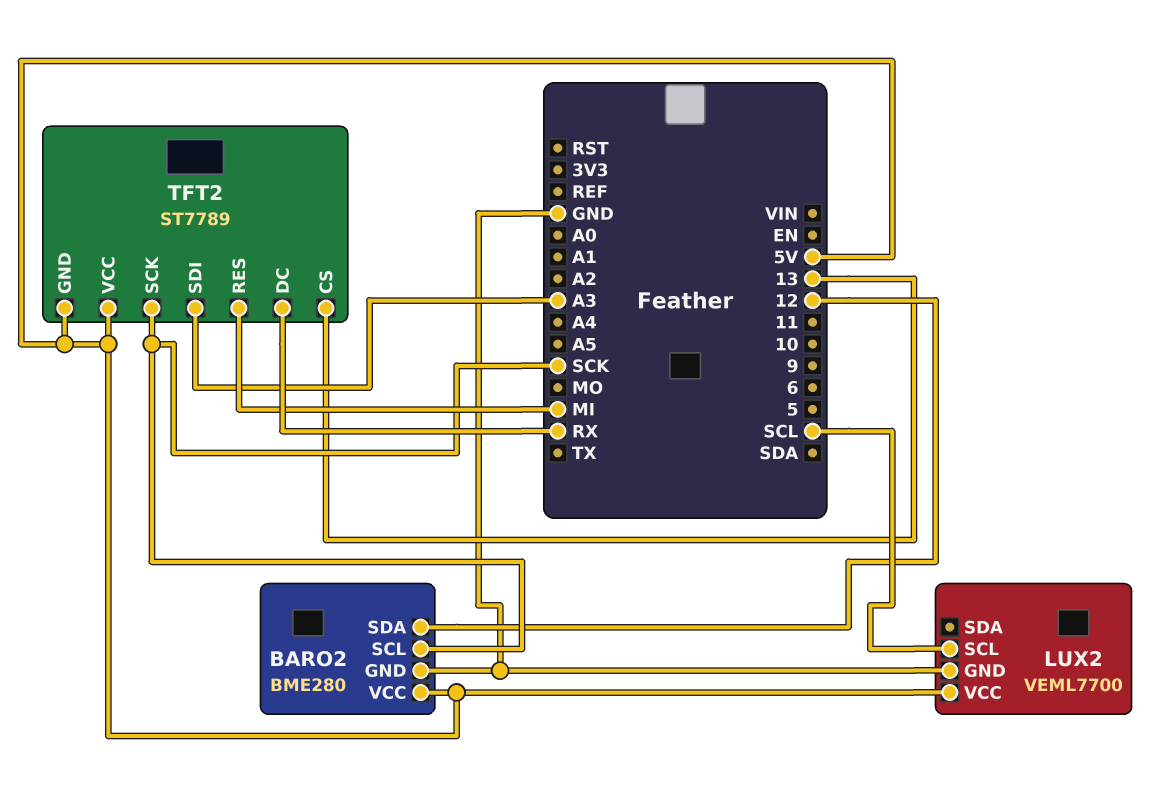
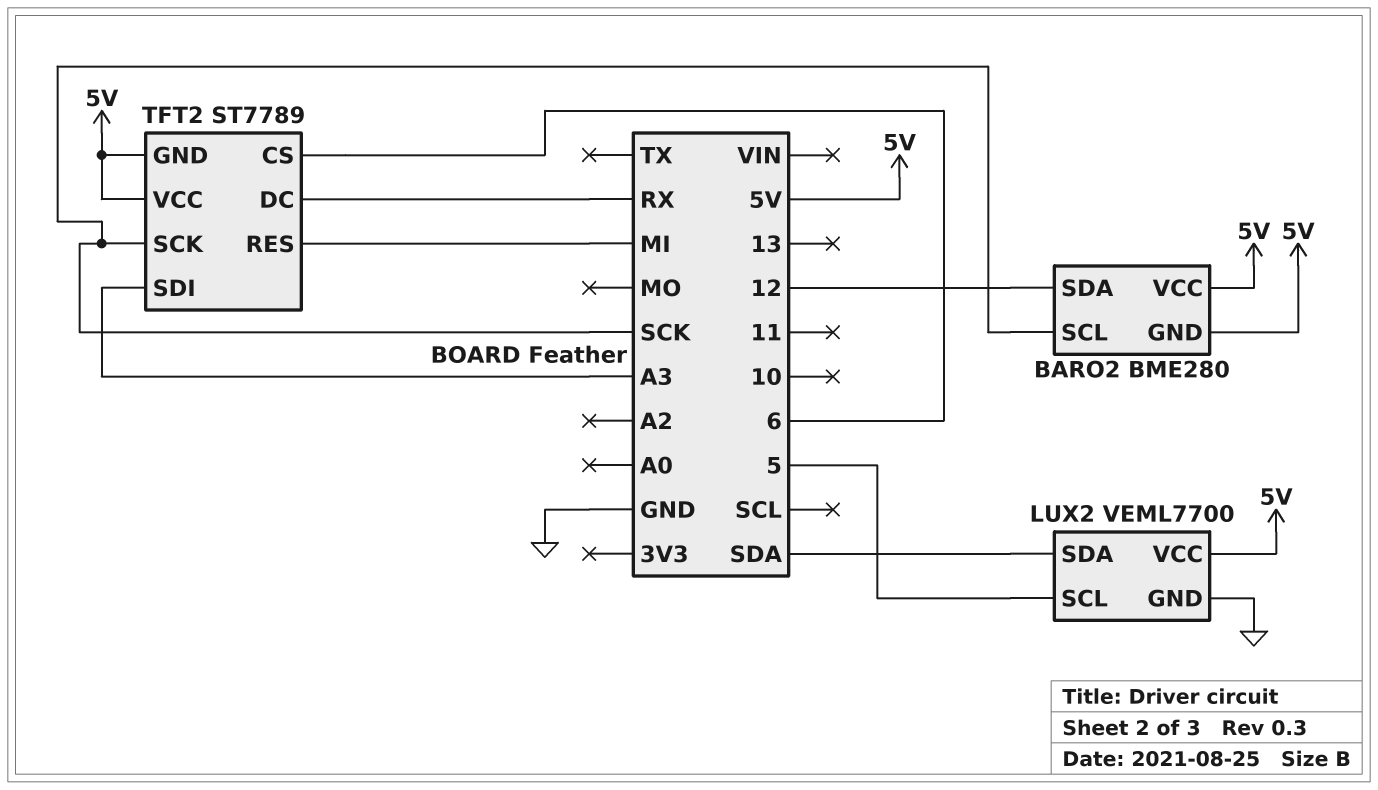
BARO2 pin GND: GND -> 5V
LUX2 pin SCL: SCL -> 5
LUX2 pin SDA: none -> SDA
TFT2 pin CS: 13 -> 6

